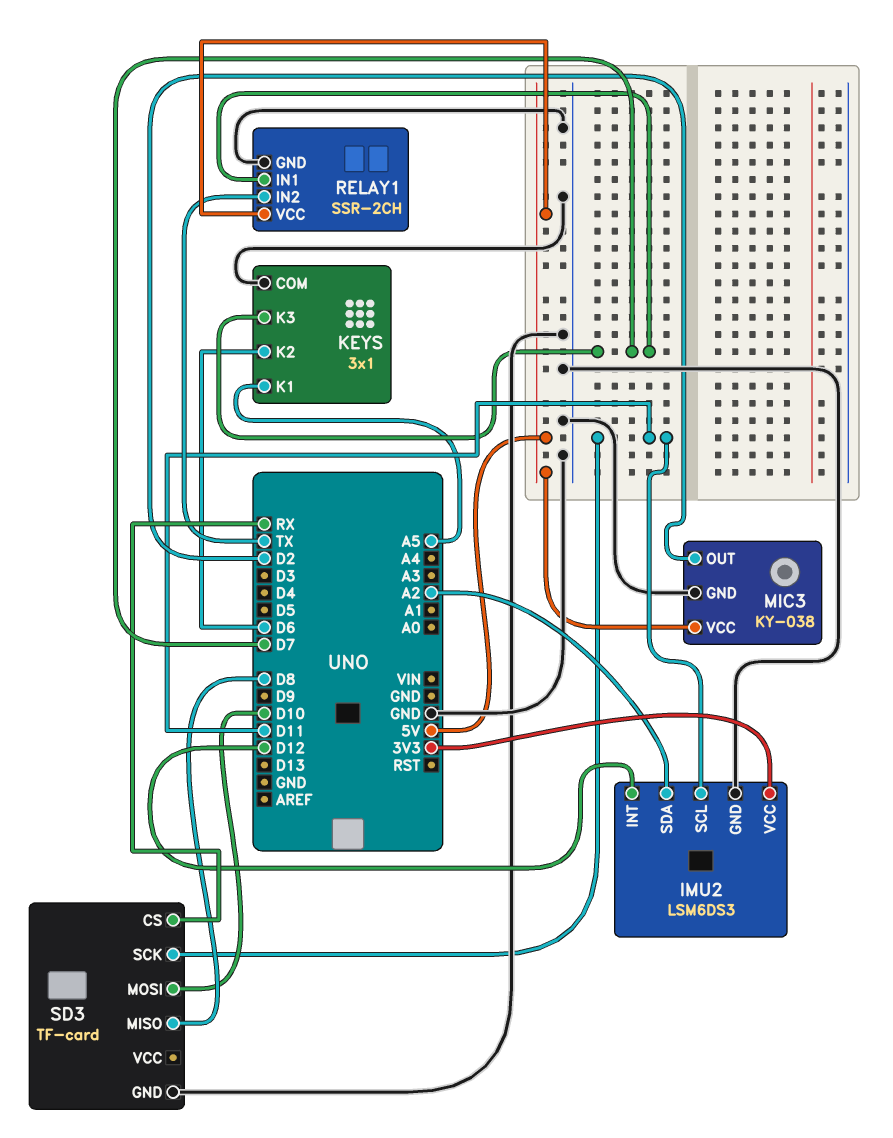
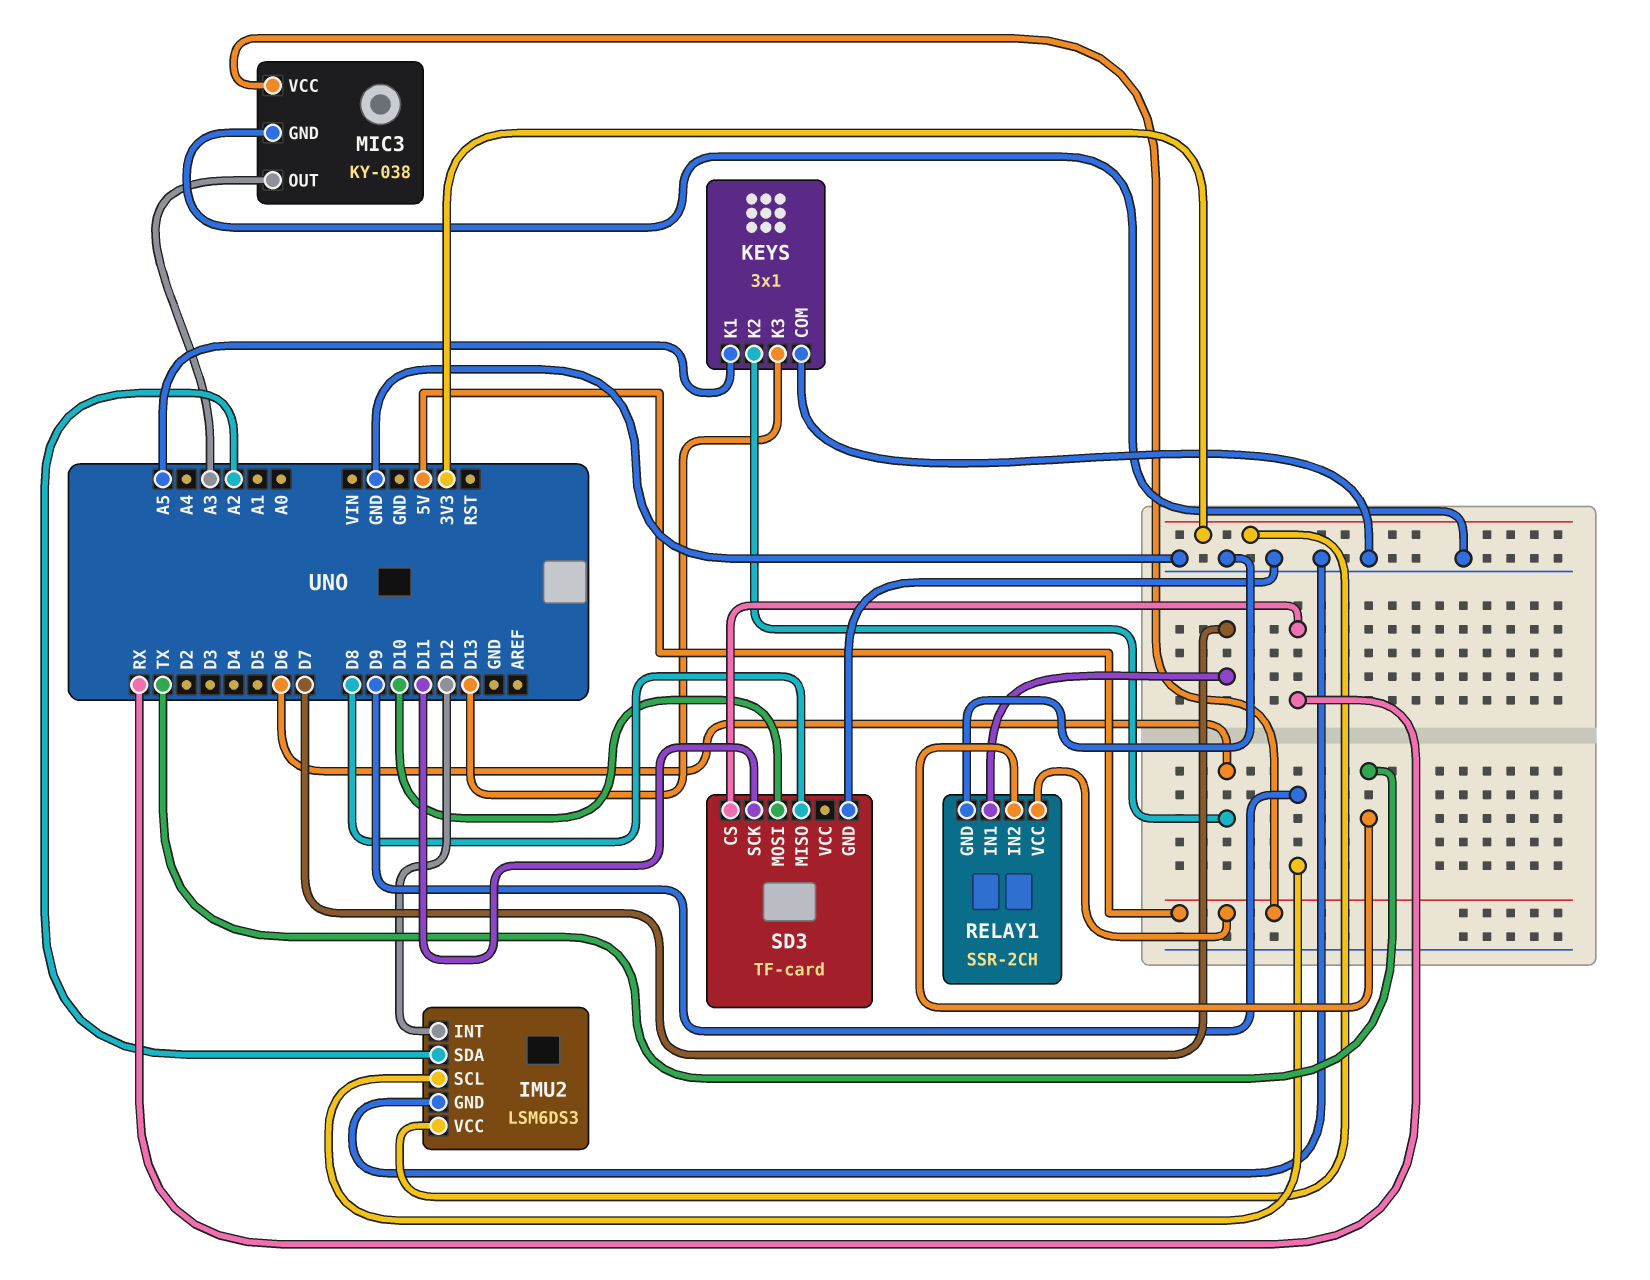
IMU2 pin SCL: D11 -> D9
KEYS pin K3: D7 -> D13
MIC3 pin OUT: D2 -> A3

